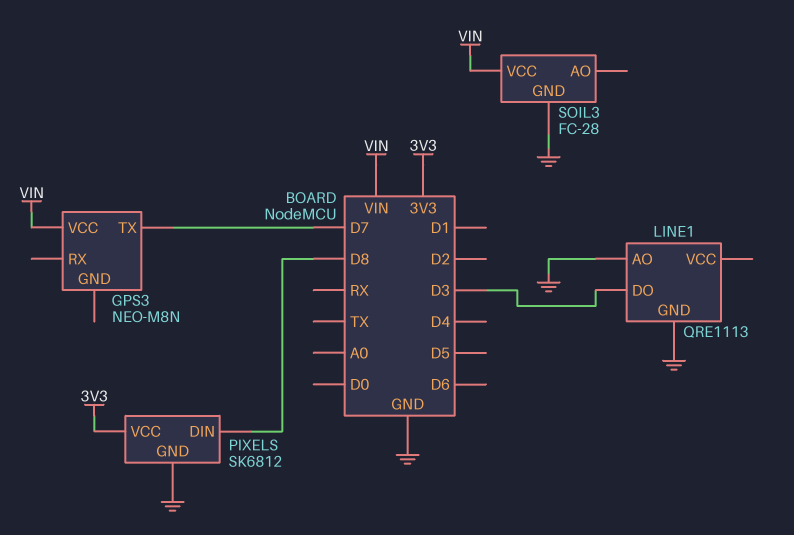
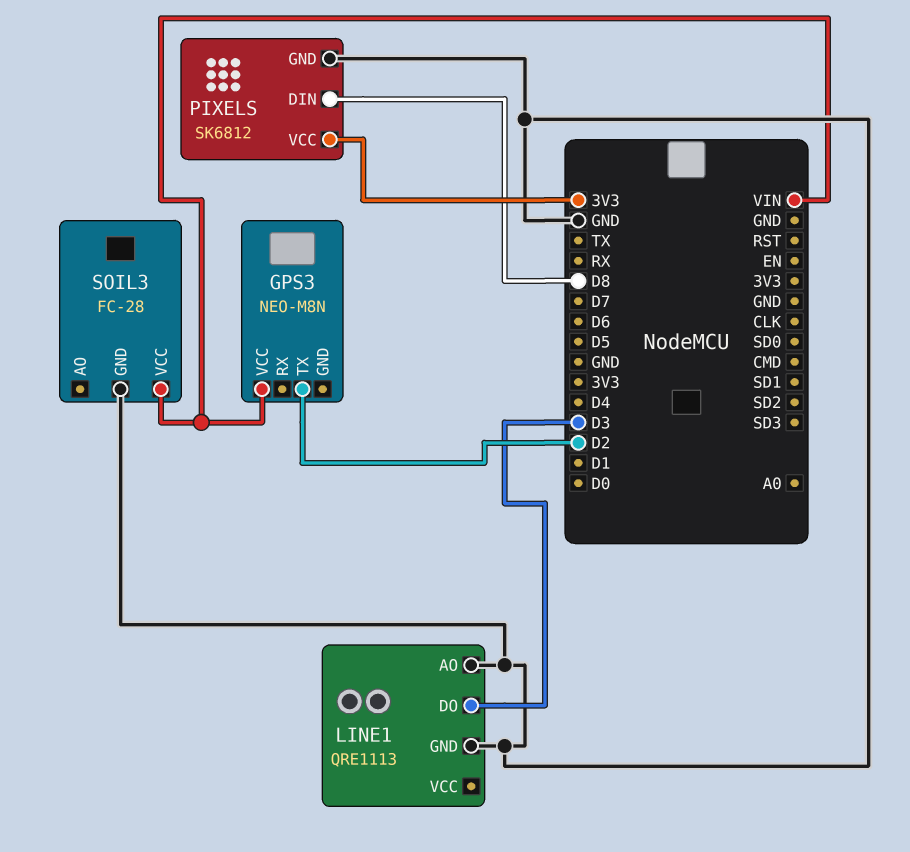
GPS3 pin TX: D7 -> D2

